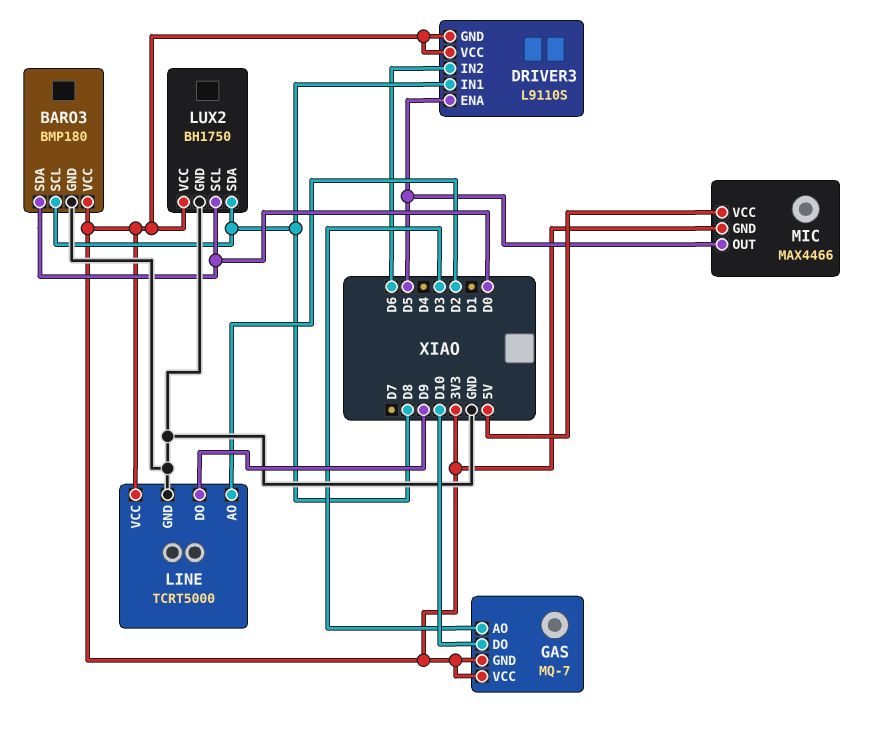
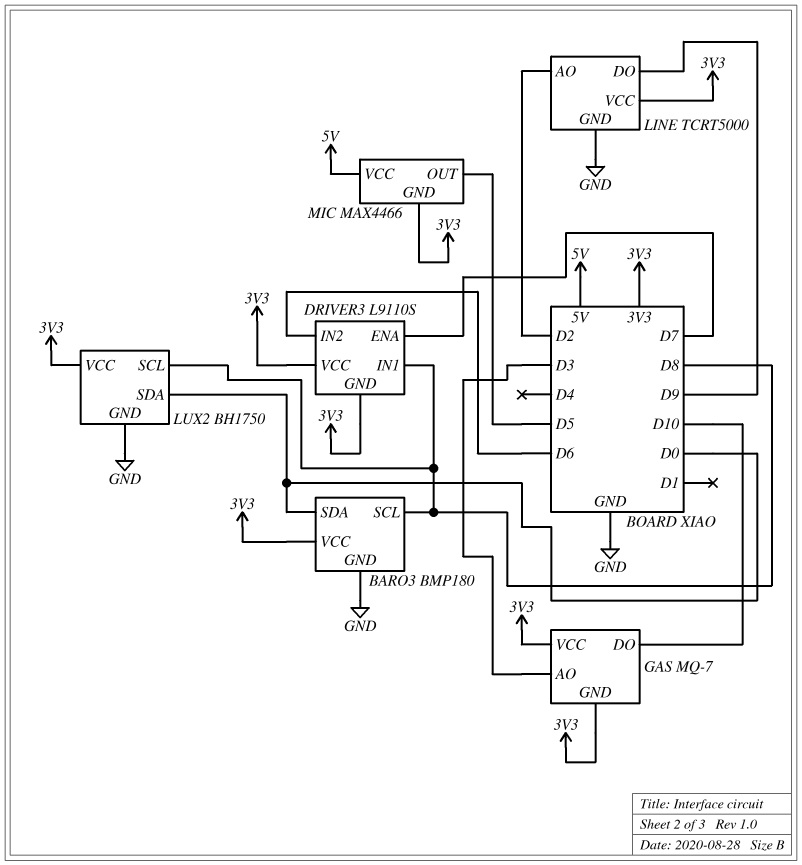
DRIVER3 pin ENA: D5 -> D7
LUX2 pin SCL: D0 -> D8
LUX2 pin SDA: D8 -> D0

